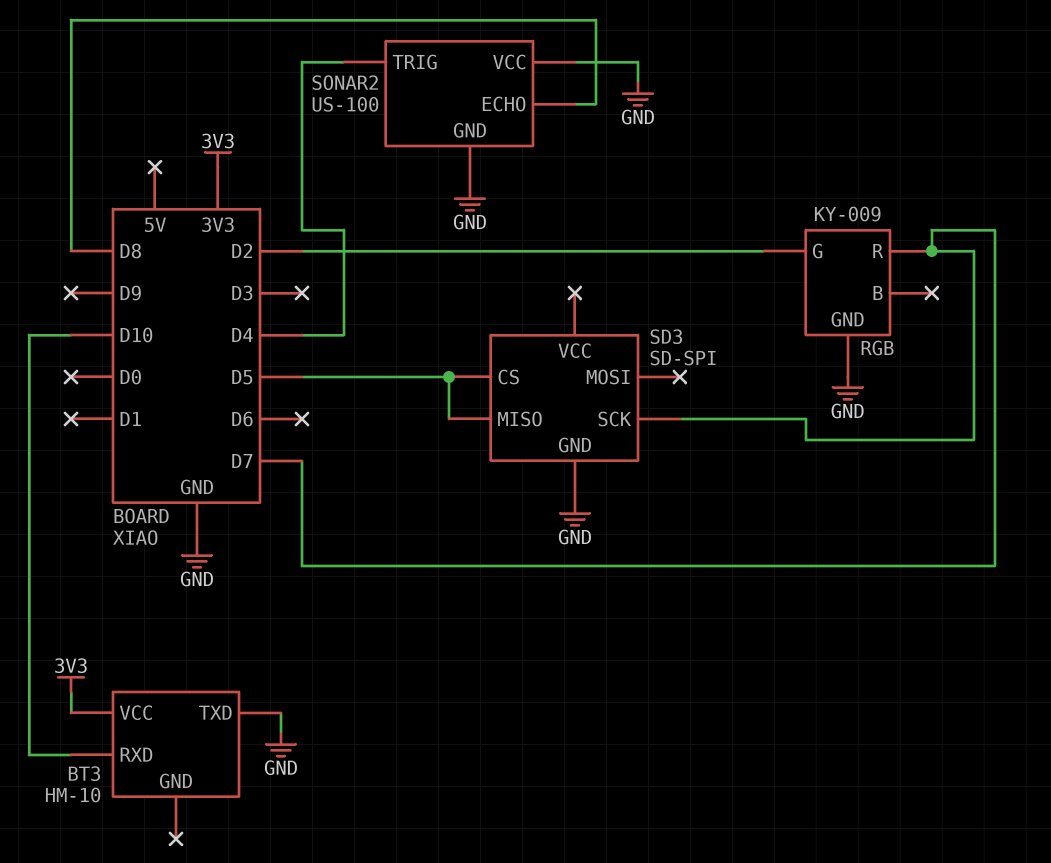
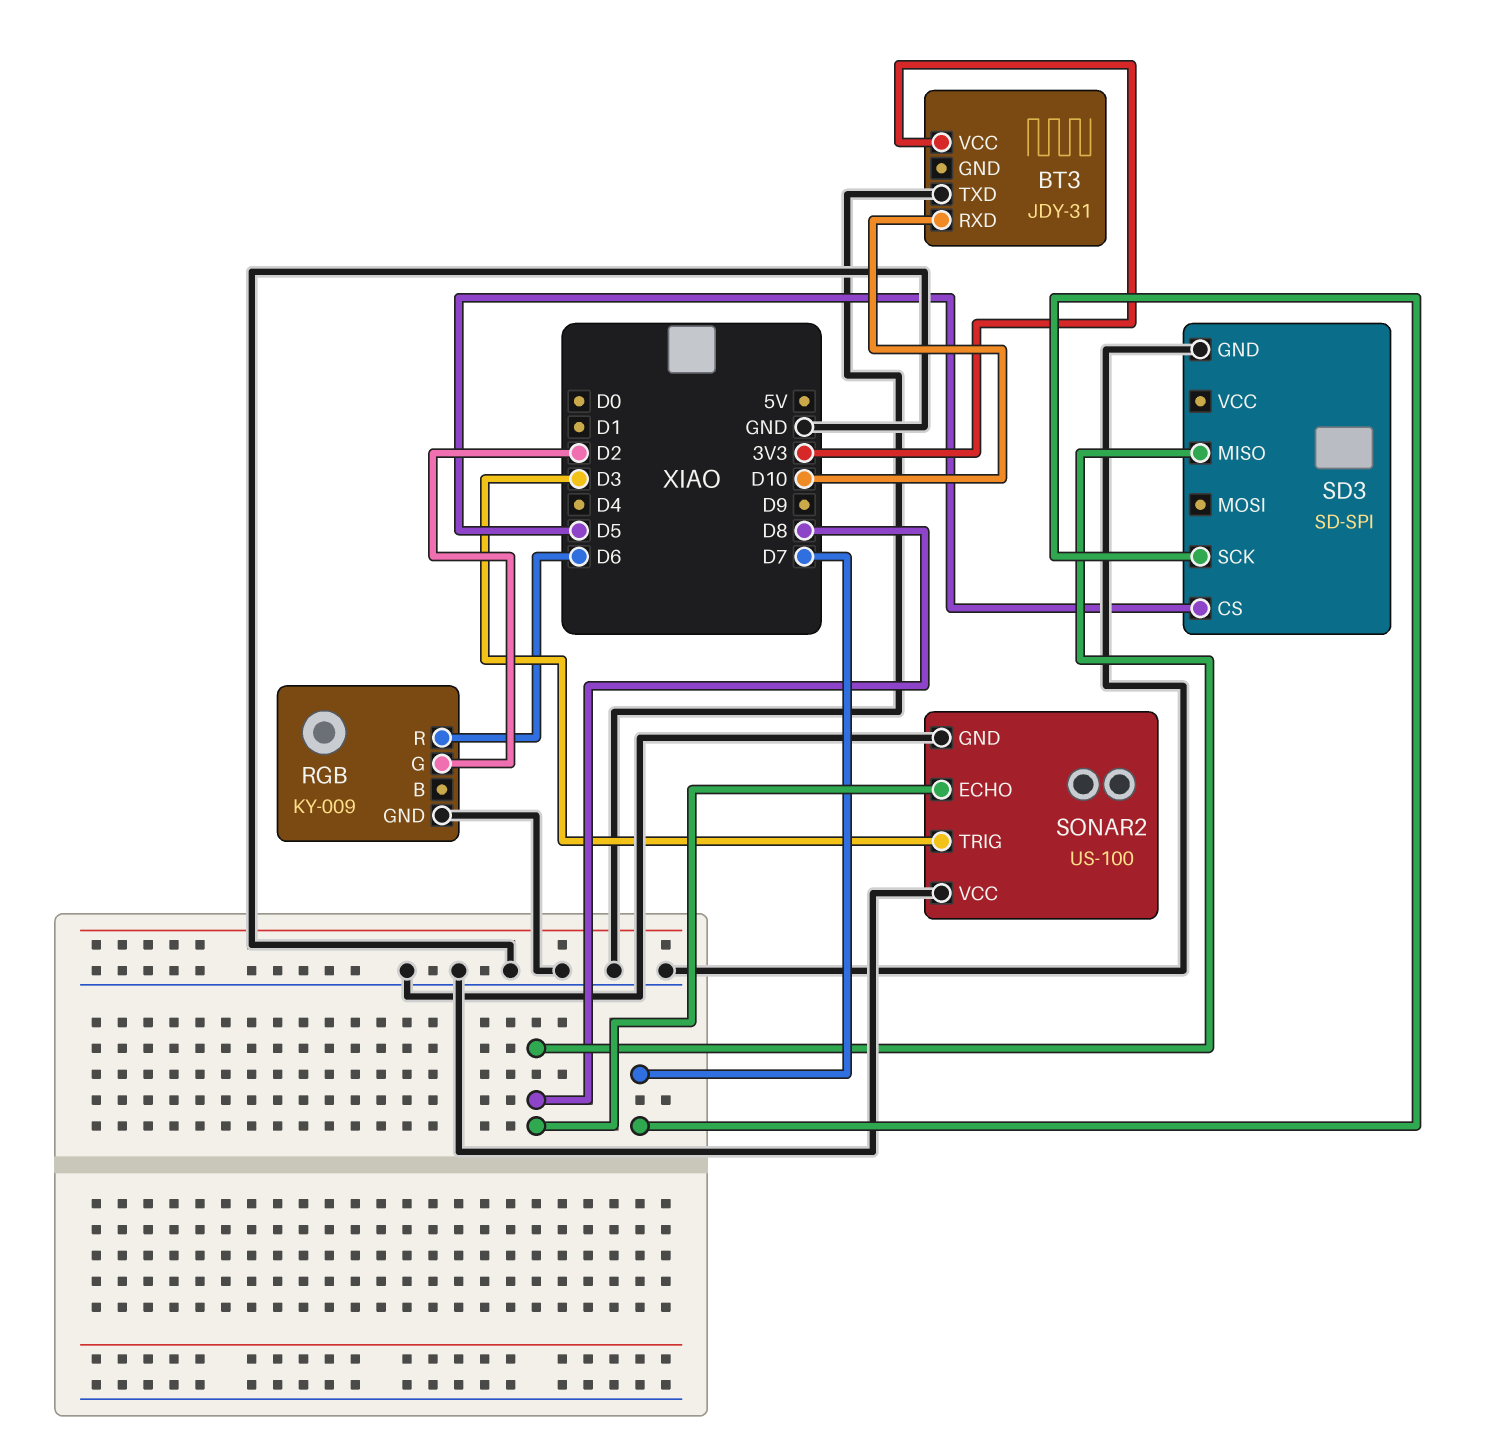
BT3: HM-10 -> JDY-31
RGB pin R: D7 -> D6
SD3 pin MISO: D5 -> D8
SONAR2 pin TRIG: D4 -> D3

